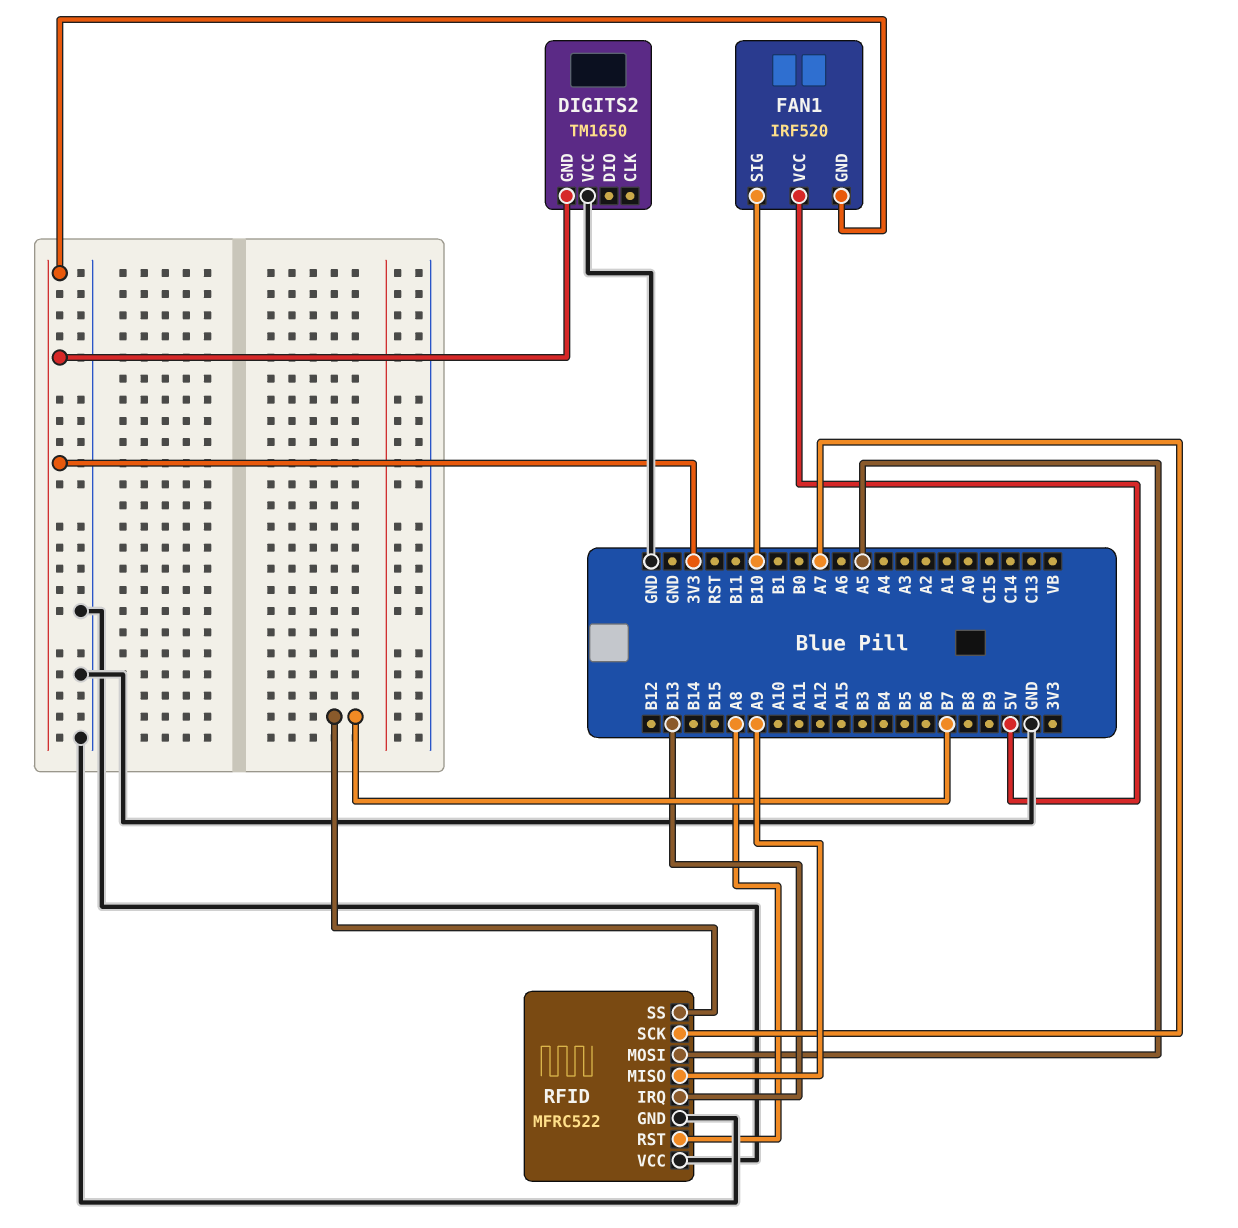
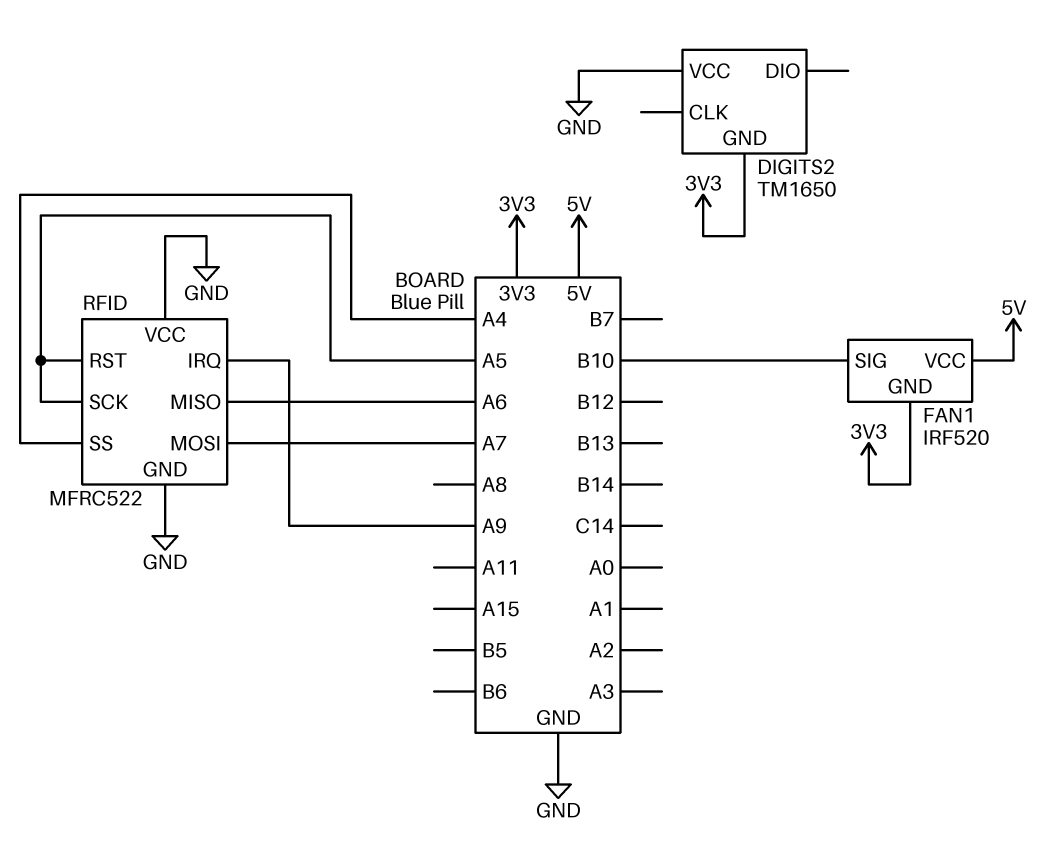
RFID pin IRQ: B13 -> A9
RFID pin MISO: A9 -> A6
RFID pin MOSI: A5 -> A7
RFID pin RST: A8 -> A5
RFID pin SCK: A7 -> A5
RFID pin SS: B7 -> A4

